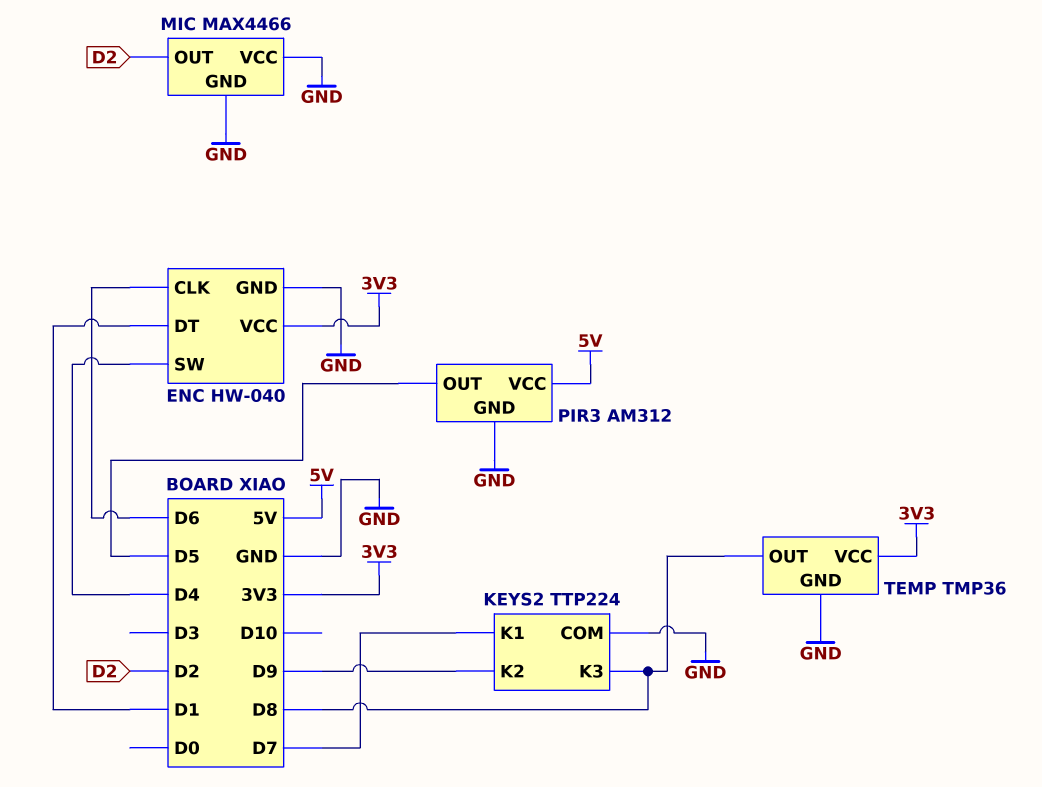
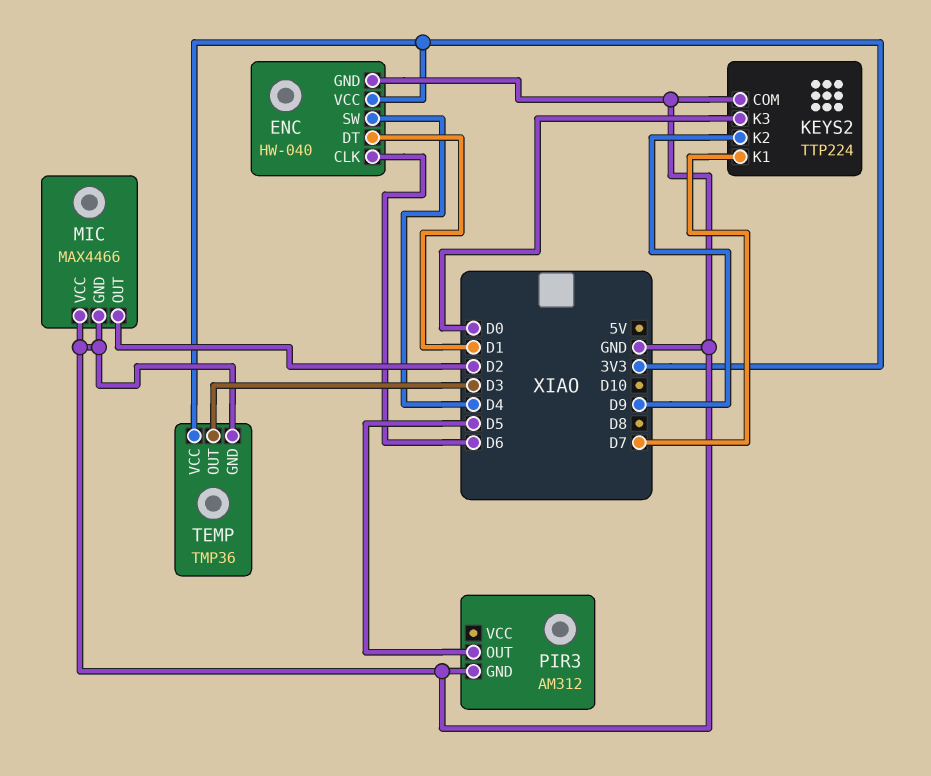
KEYS2 pin K3: D8 -> D0
PIR3 pin VCC: 5V -> none
TEMP pin OUT: D8 -> D3

